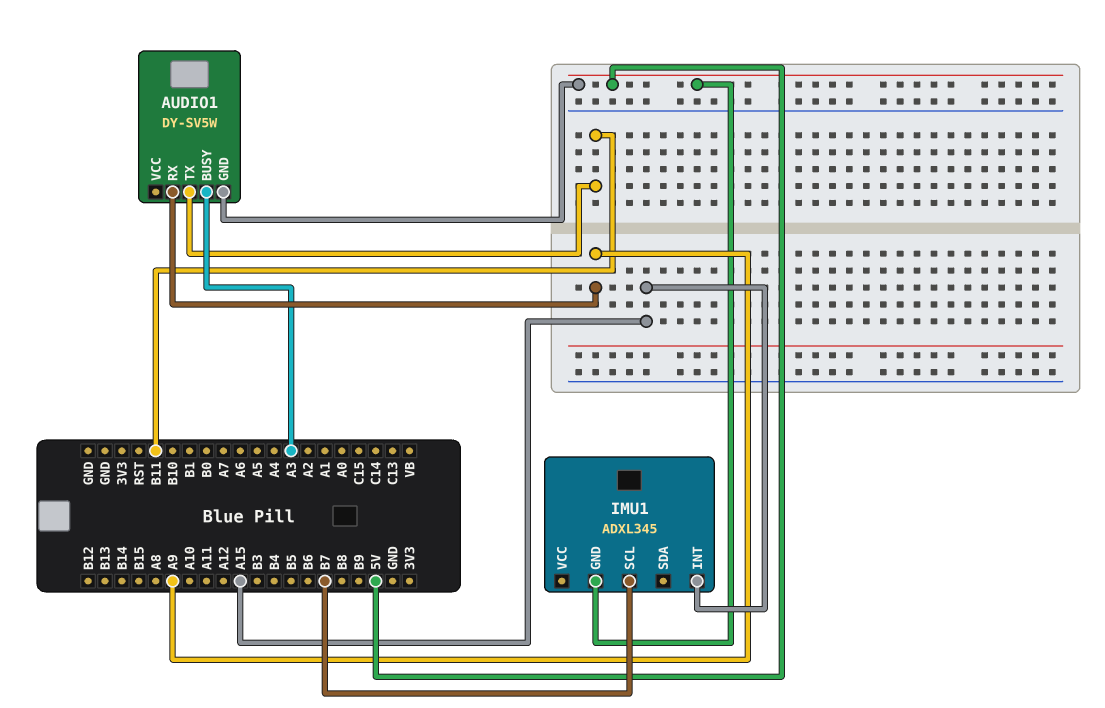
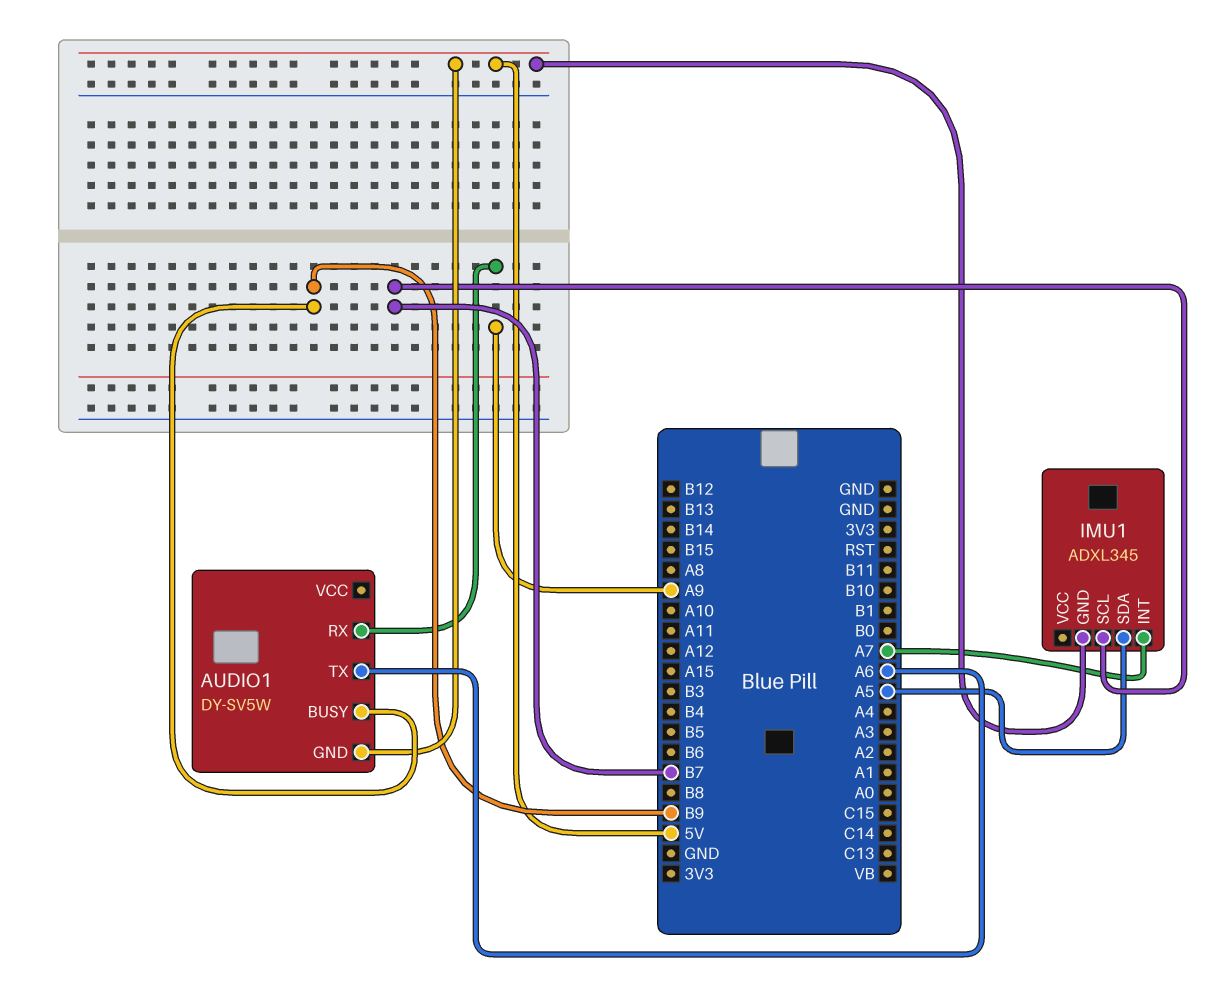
AUDIO1 pin BUSY: A3 -> B9
AUDIO1 pin TX: B11 -> A6
IMU1 pin INT: A15 -> A7
IMU1 pin SDA: none -> A5

